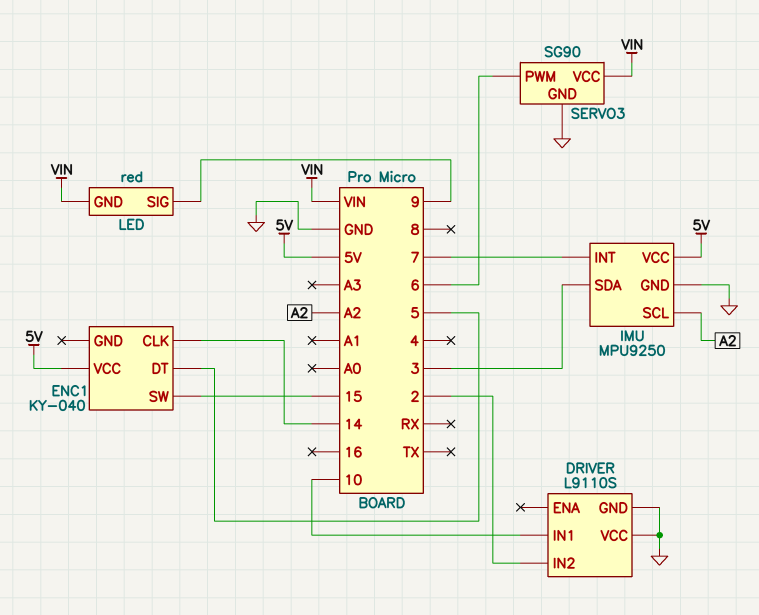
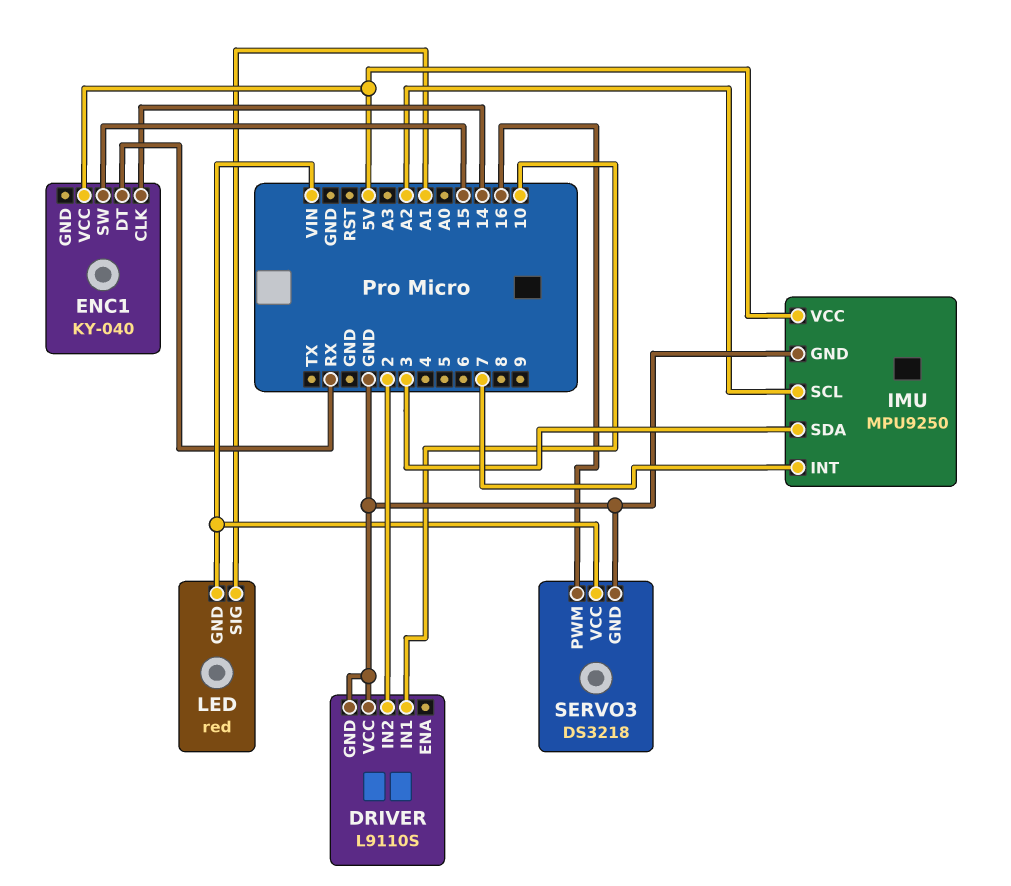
ENC1 pin DT: 5 -> RX
LED pin SIG: 9 -> A1
SERVO3: SG90 -> DS3218
SERVO3 pin PWM: 6 -> 16

